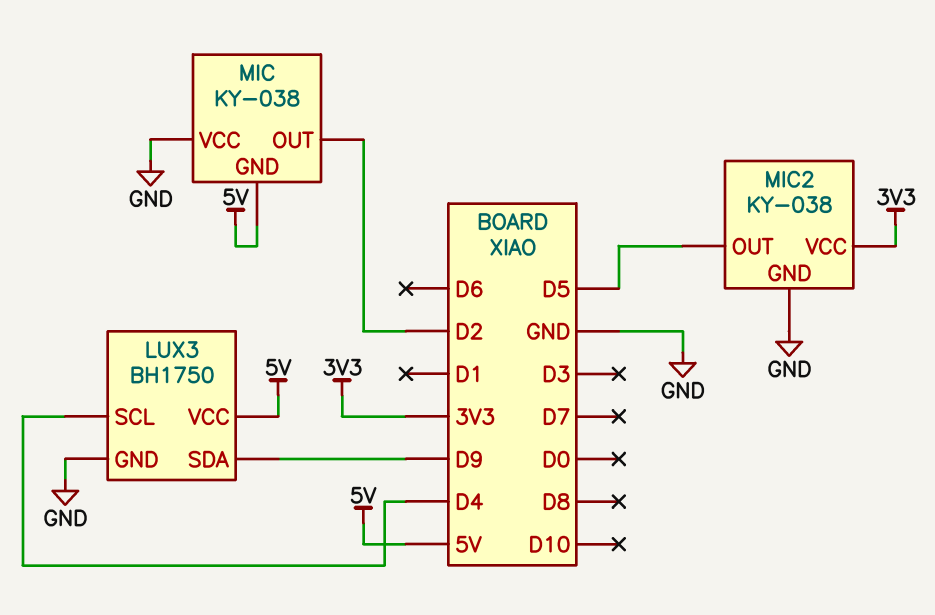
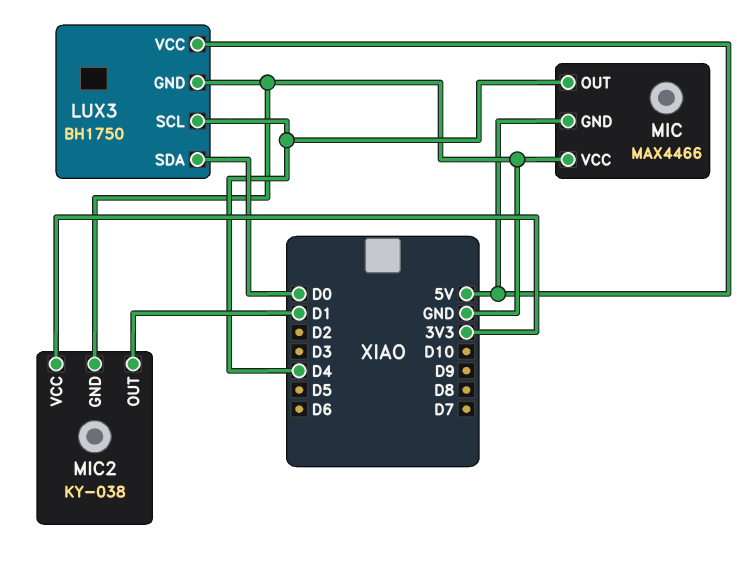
LUX3 pin SDA: D9 -> D0
MIC: KY-038 -> MAX4466
MIC pin OUT: D2 -> D4
MIC2 pin OUT: D5 -> D1

